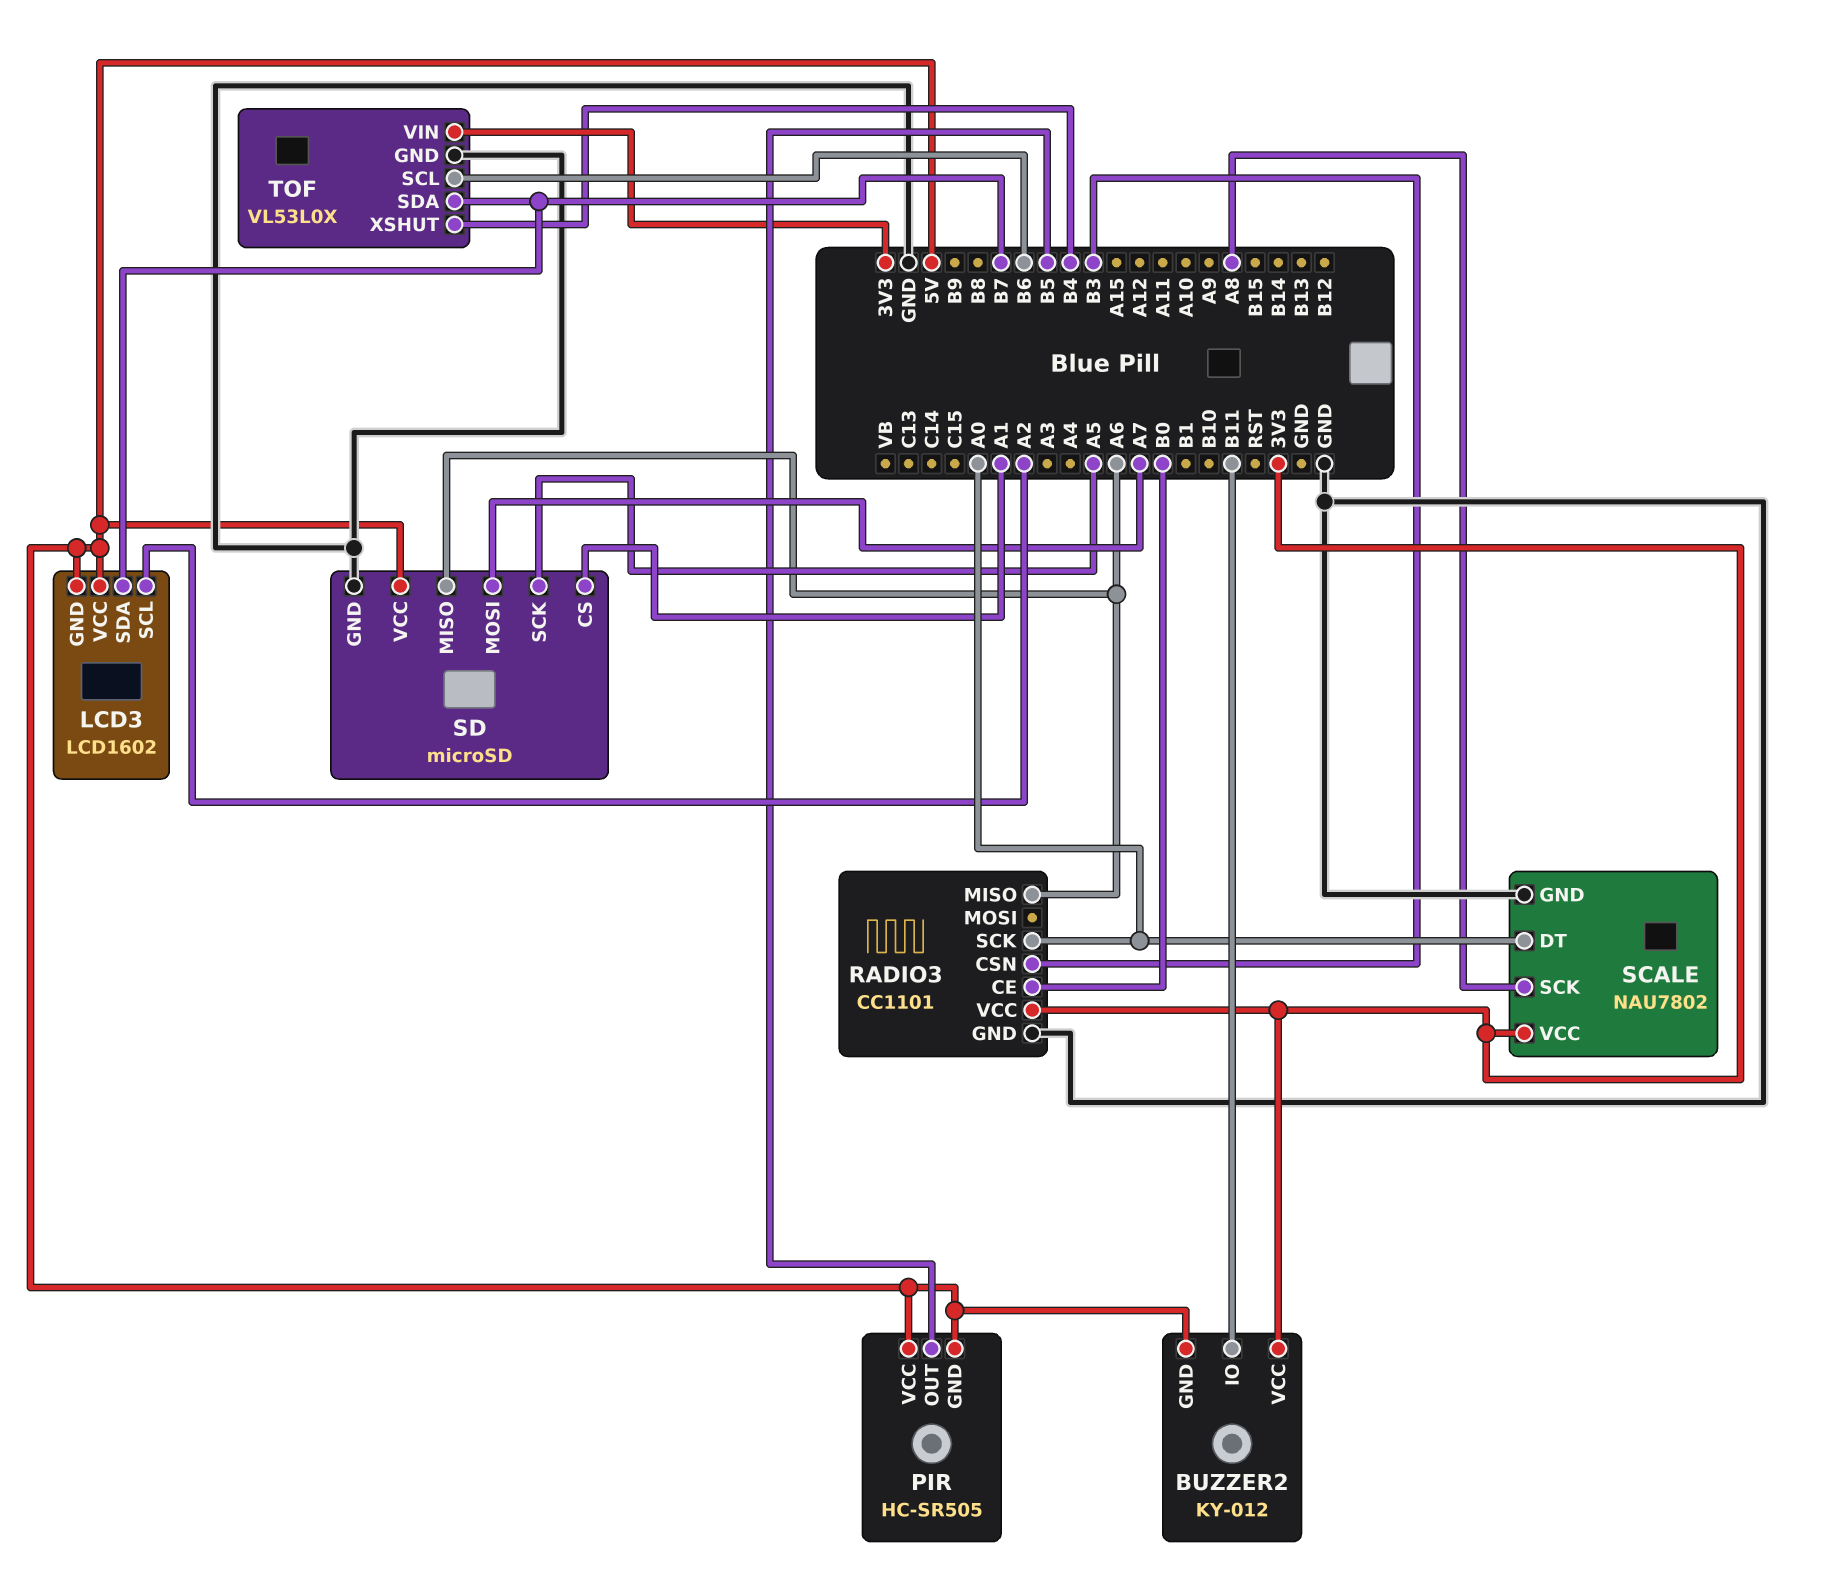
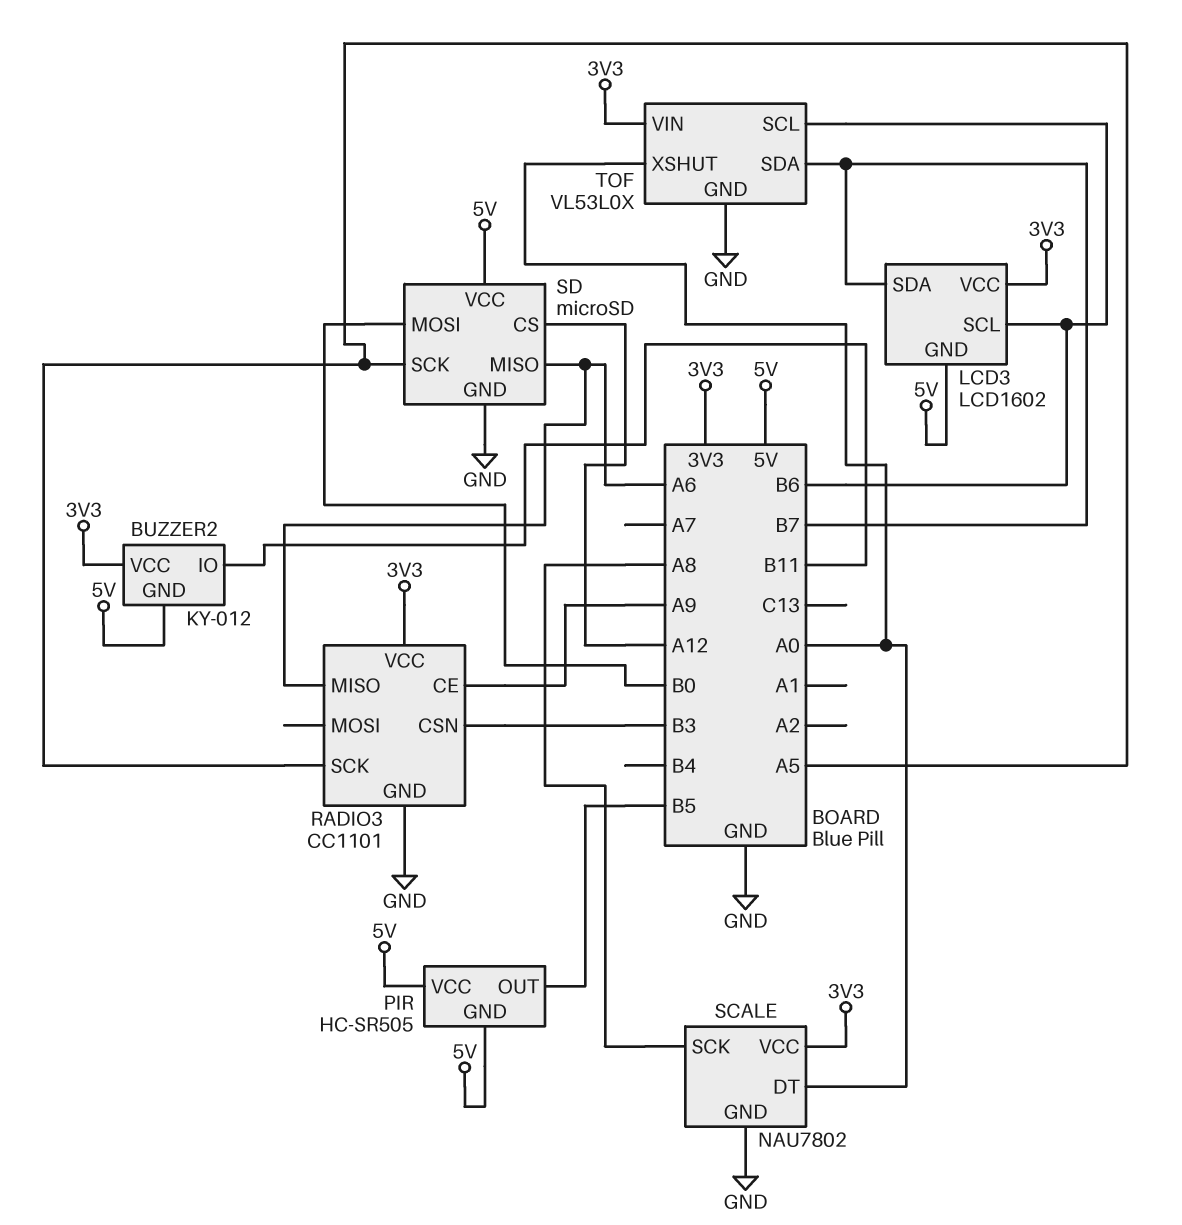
LCD3 pin SCL: A2 -> B6
LCD3 pin VCC: 5V -> 3V3
RADIO3 pin CE: B0 -> A9
RADIO3 pin SCK: A0 -> A5
SD pin CS: A1 -> A12
SD pin MOSI: A7 -> B0
TOF pin XSHUT: B4 -> A0

